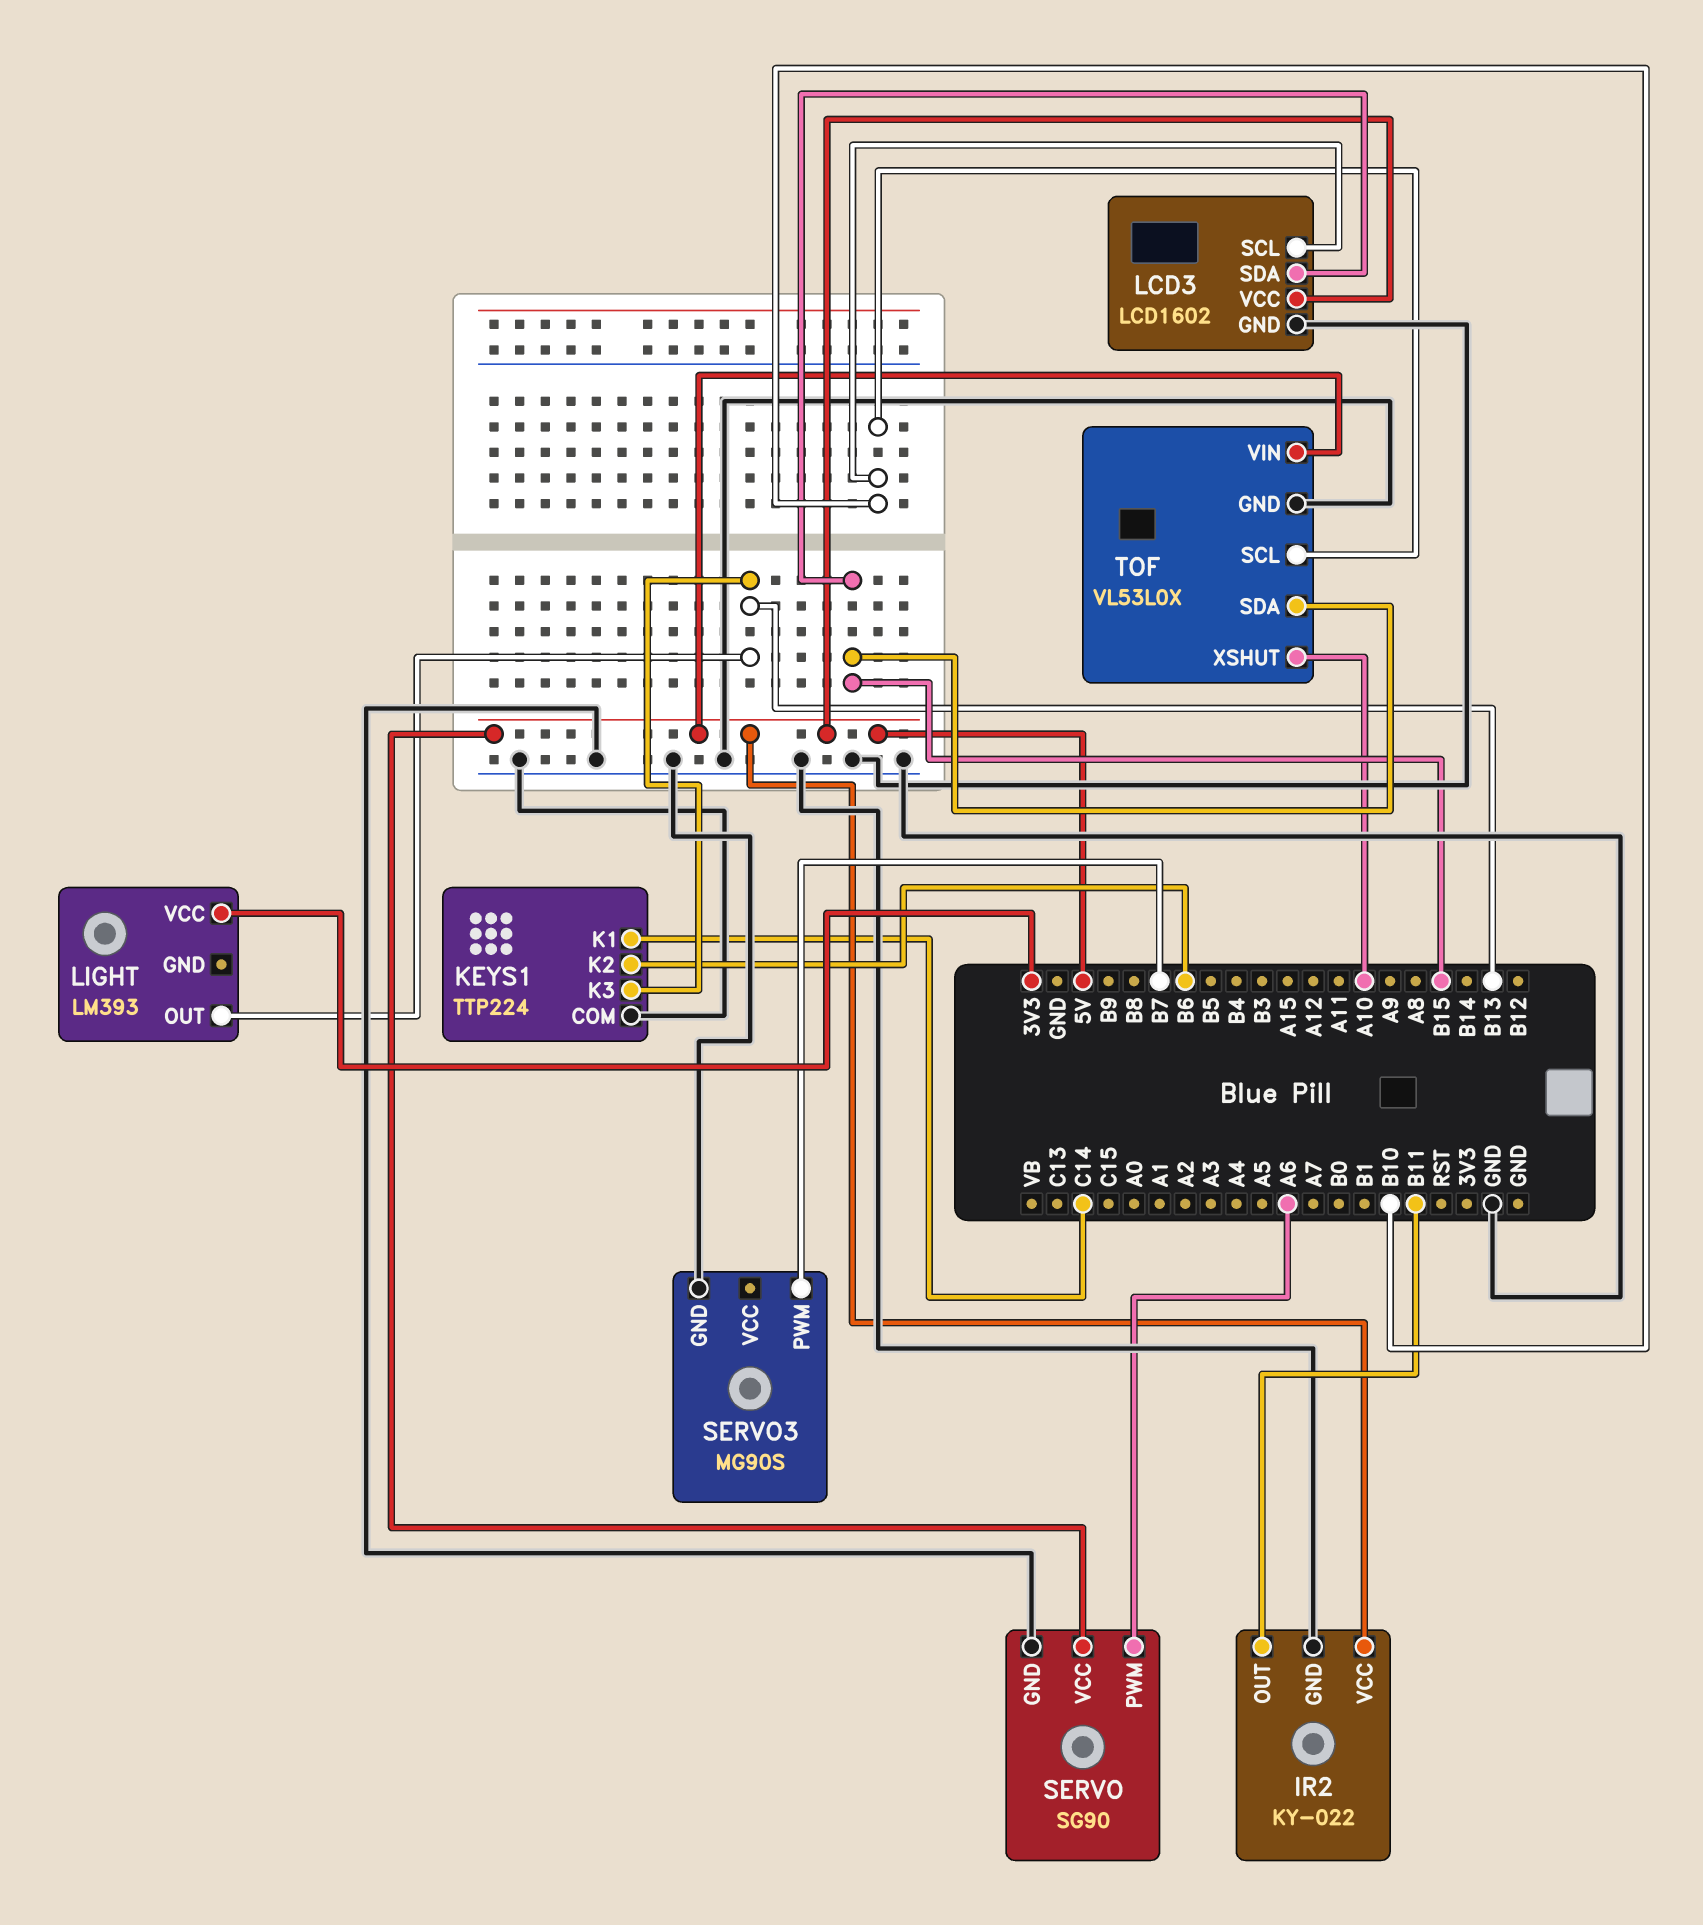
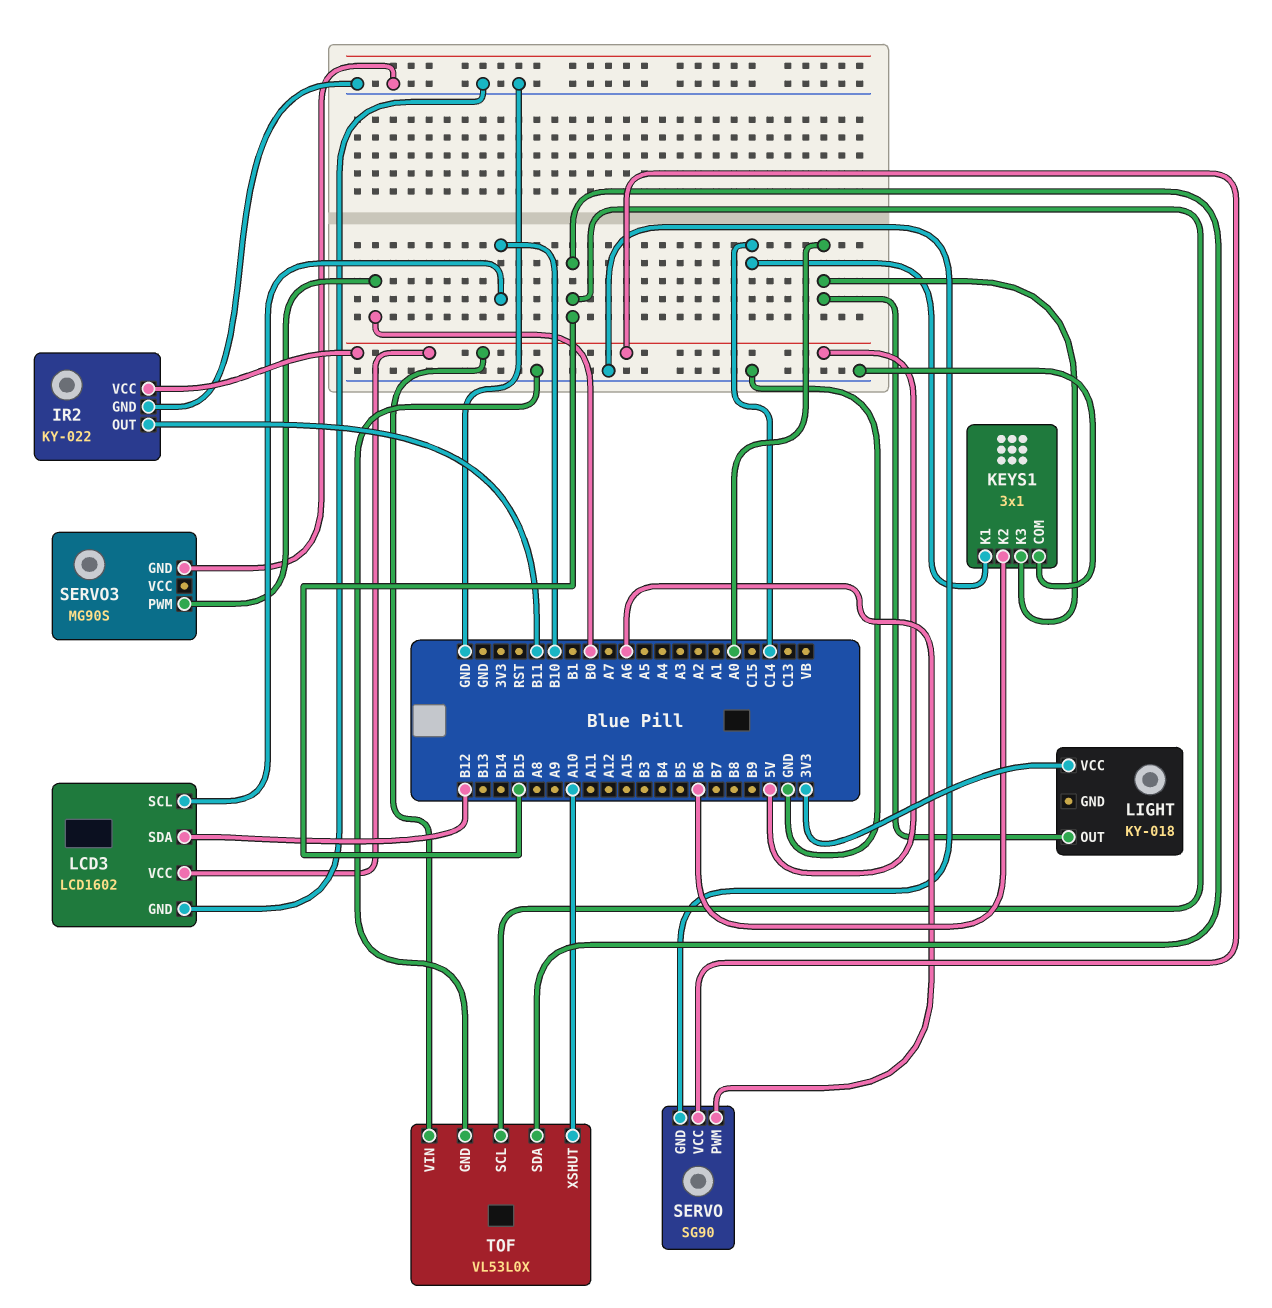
KEYS1: TTP224 -> 3x1
KEYS1 pin K3: B13 -> A0
LCD3 pin SDA: B15 -> B12
LIGHT: LM393 -> KY-018
LIGHT pin OUT: B13 -> A0
SERVO3 pin PWM: B7 -> B0
TOF pin SCL: B10 -> B15

